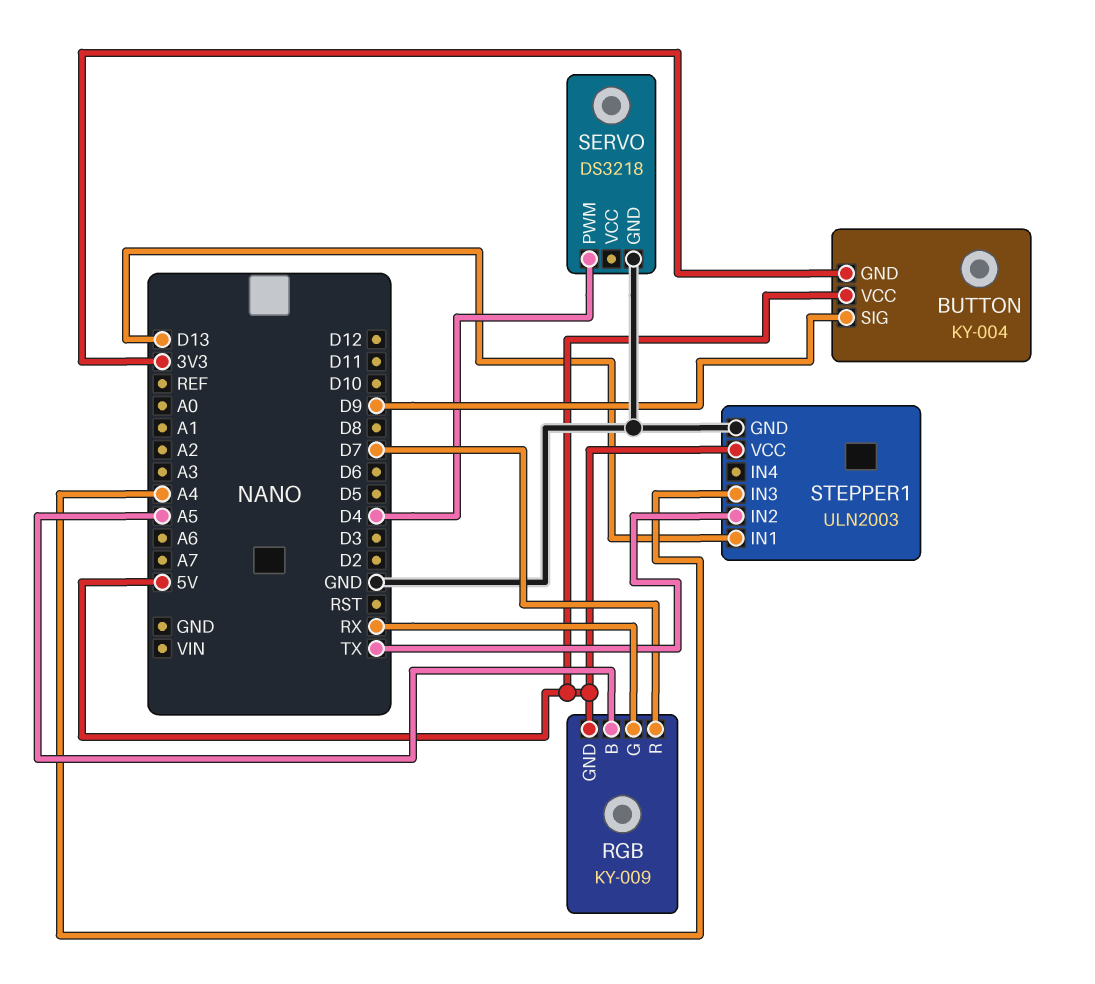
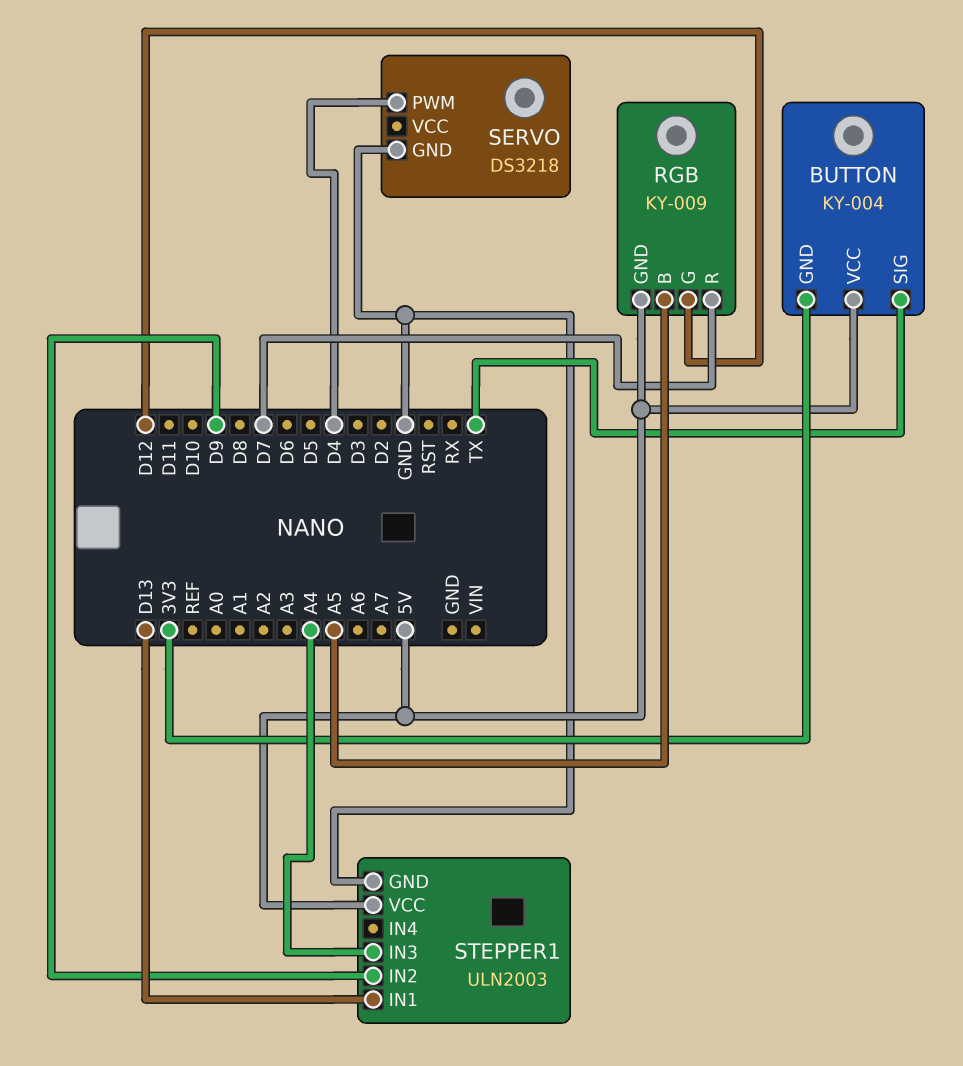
BUTTON pin SIG: D9 -> TX
RGB pin G: RX -> D12
STEPPER1 pin IN2: TX -> D9

